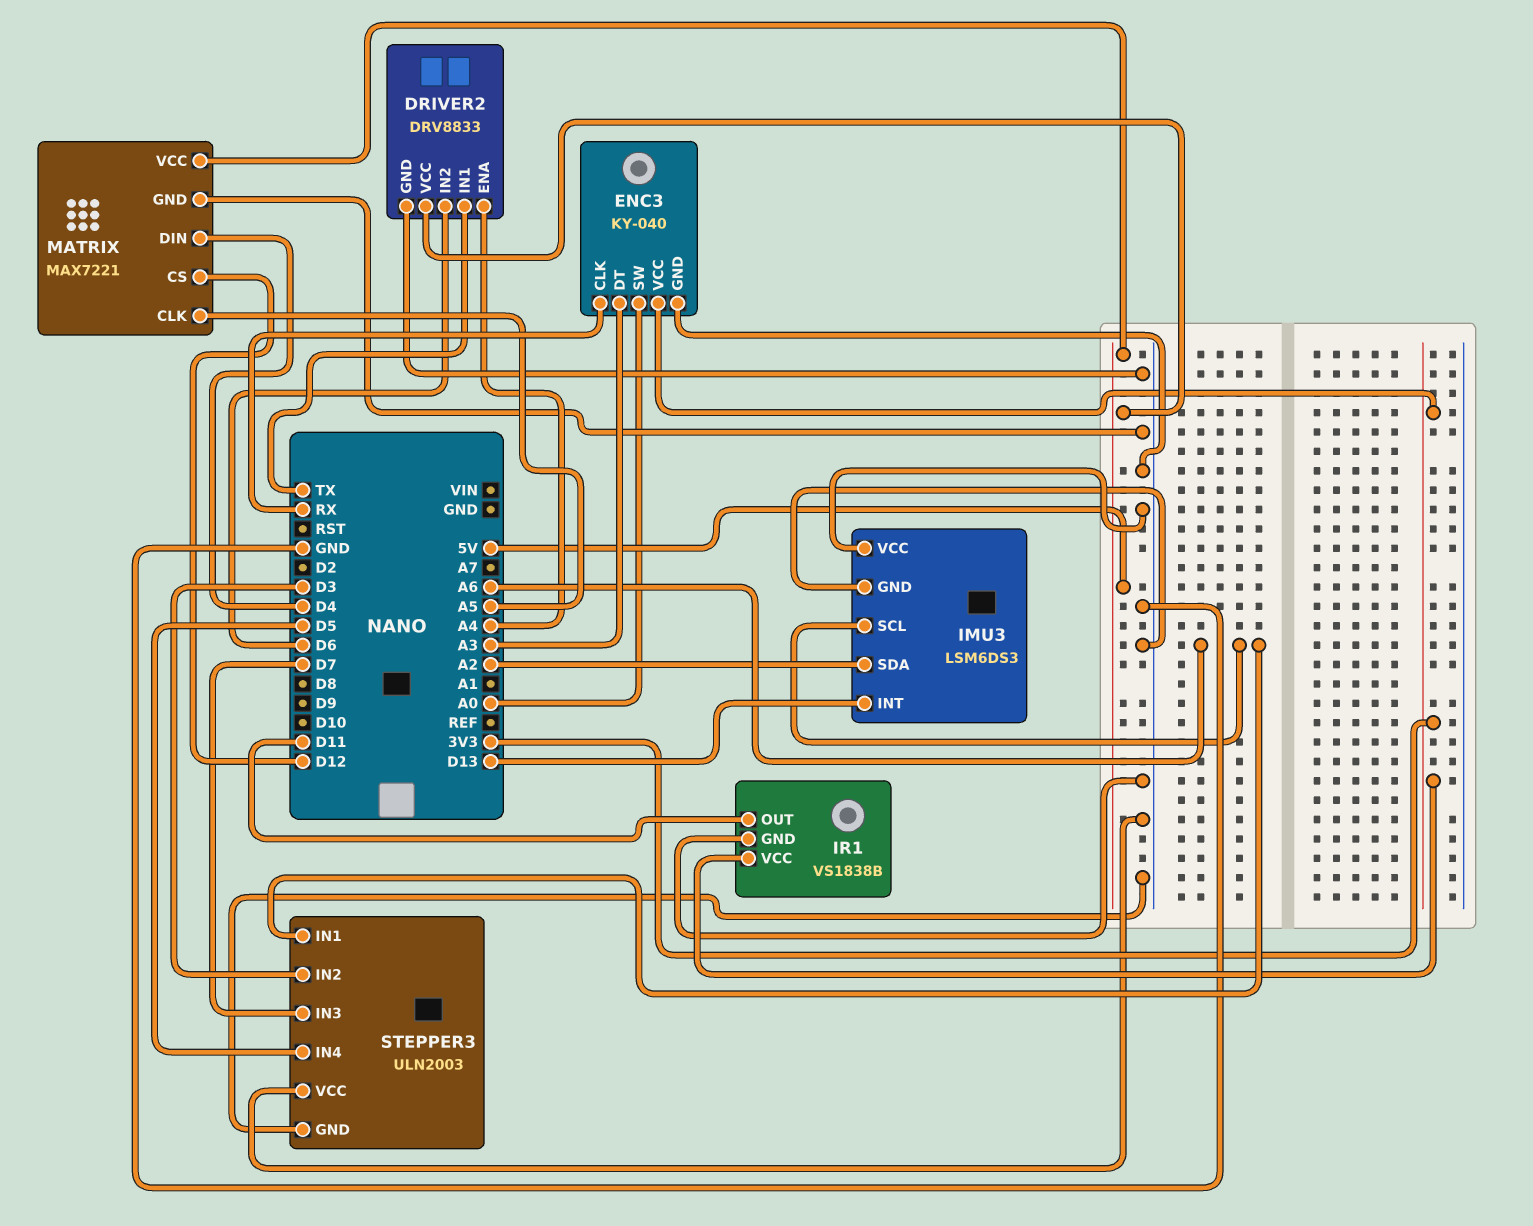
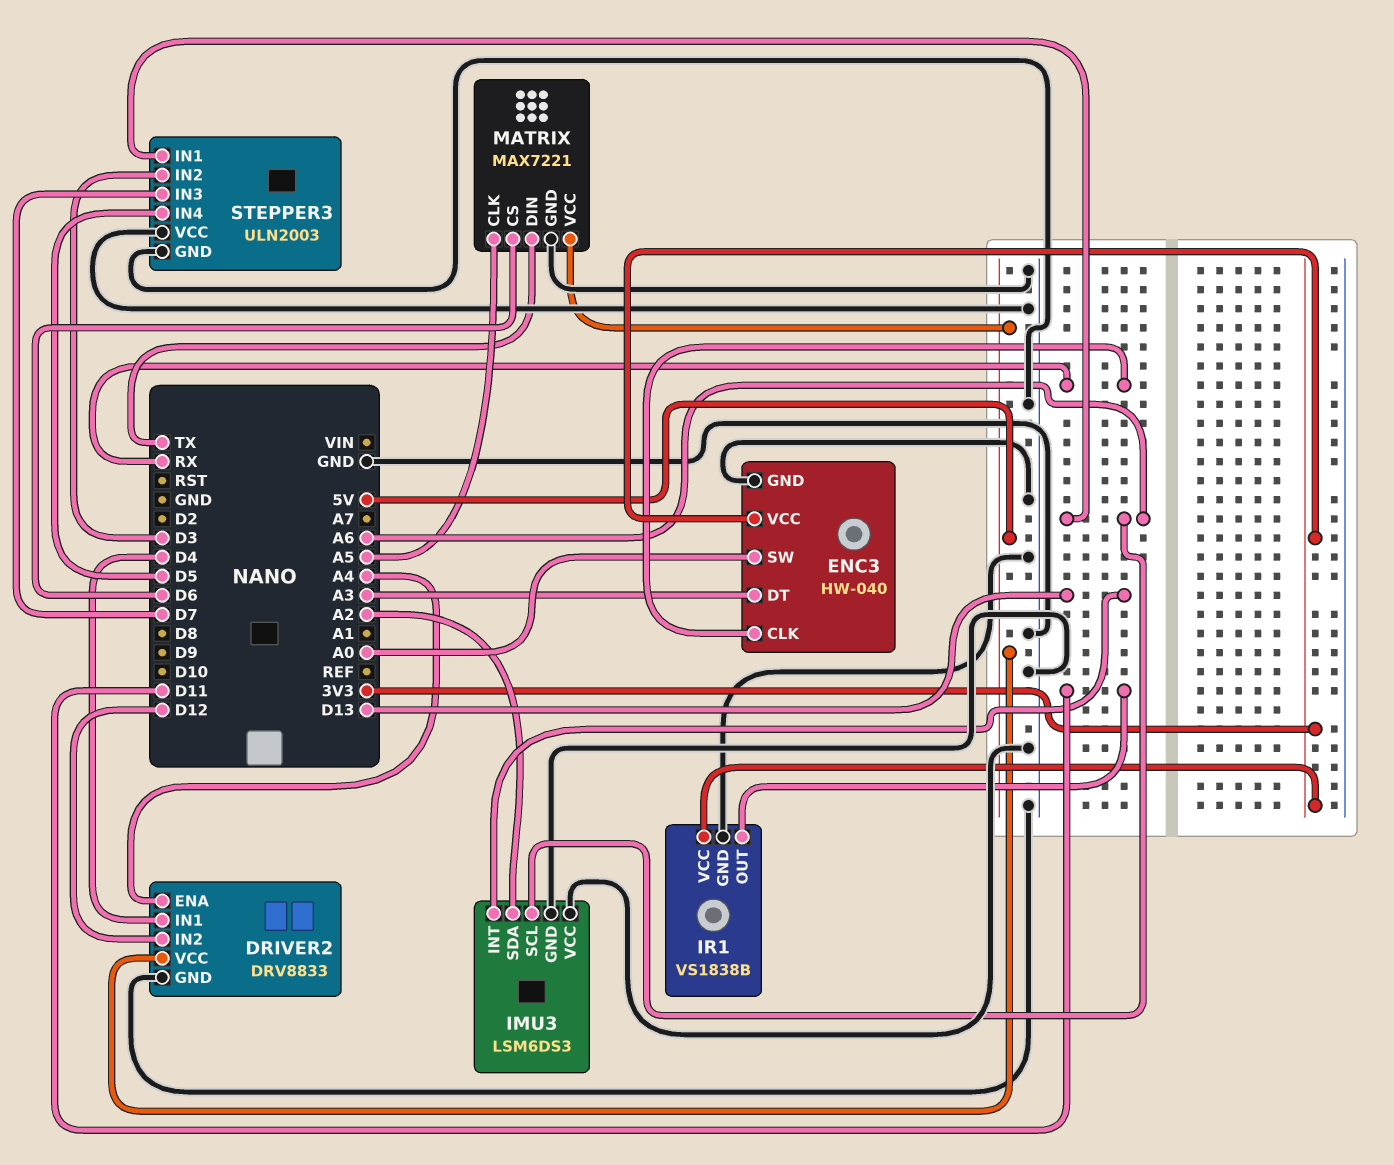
DRIVER2 pin IN1: TX -> D4
DRIVER2 pin IN2: D6 -> D12
ENC3: KY-040 -> HW-040
MATRIX pin CS: D12 -> D6
MATRIX pin DIN: D4 -> TX

